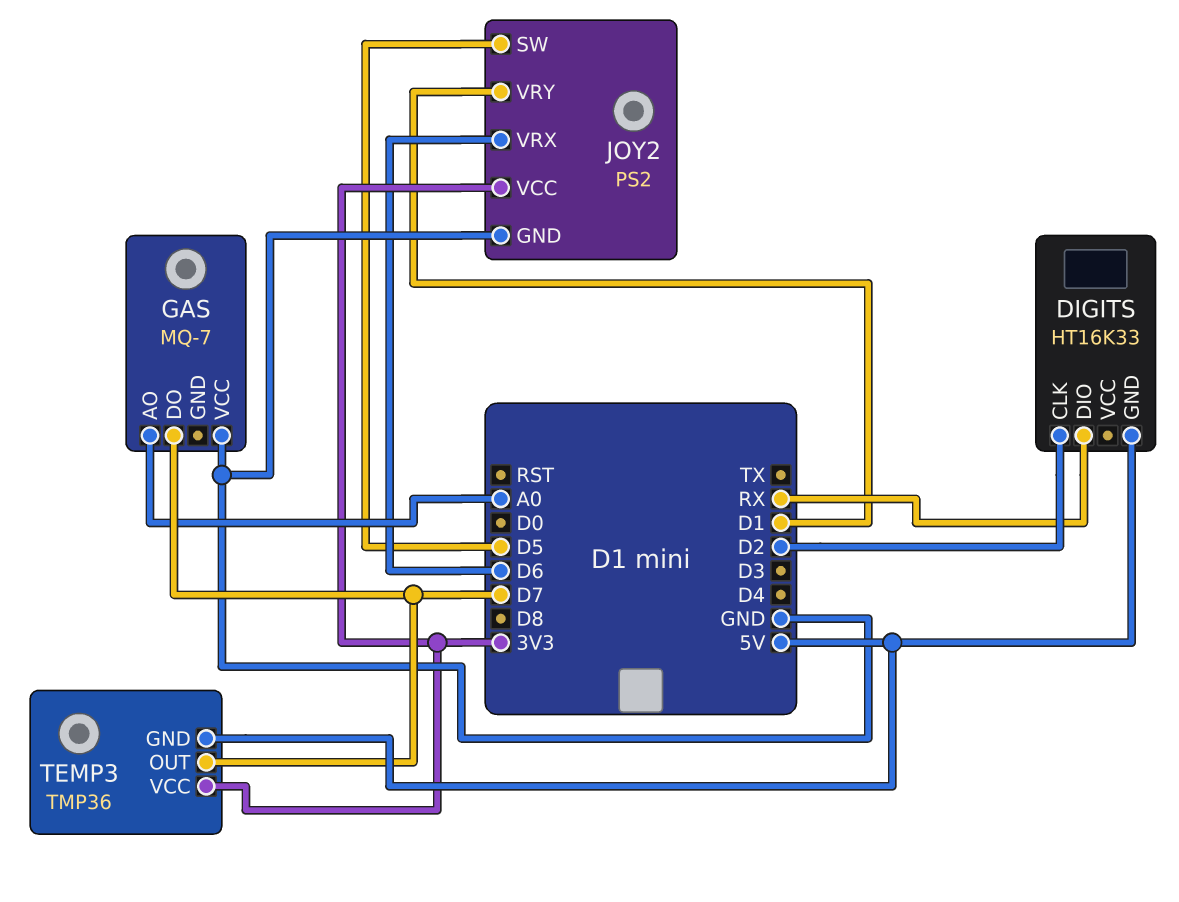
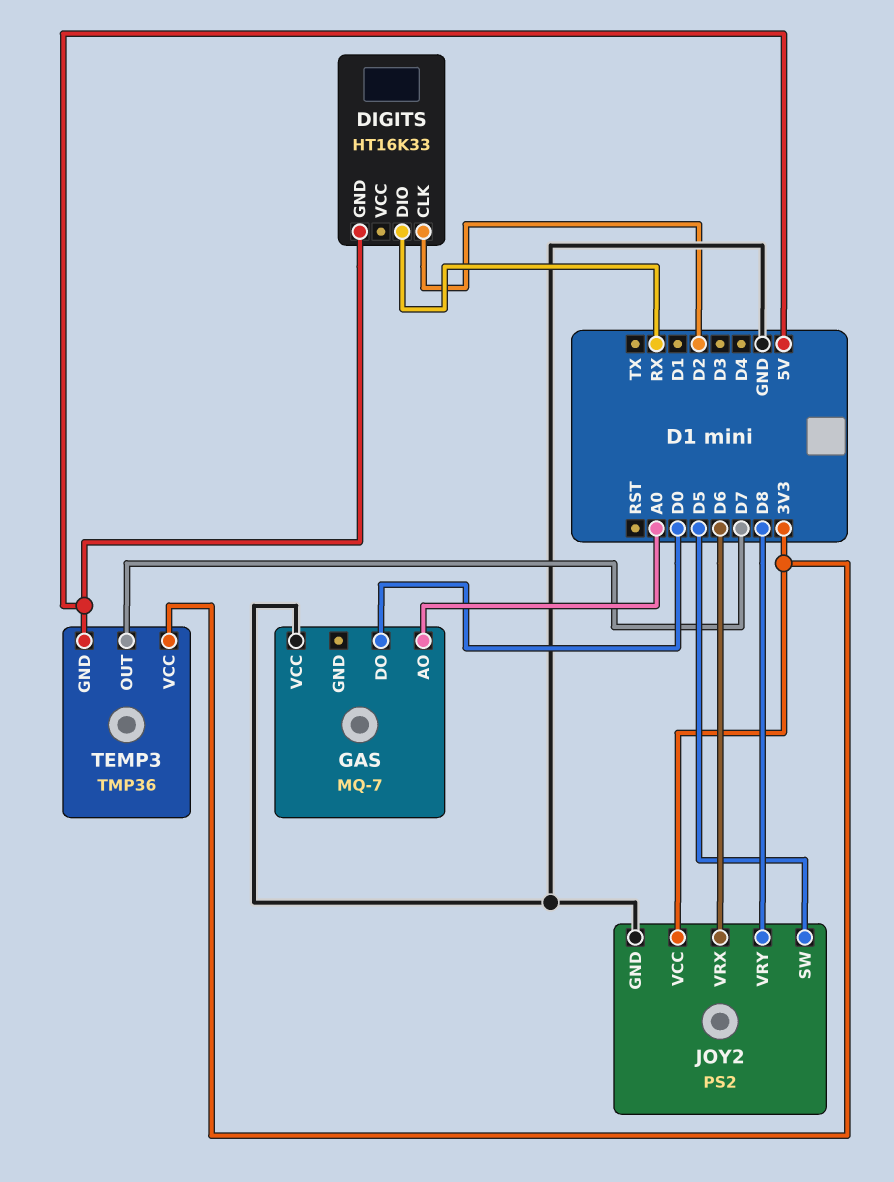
GAS pin DO: D7 -> D0
JOY2 pin VRY: D1 -> D8

